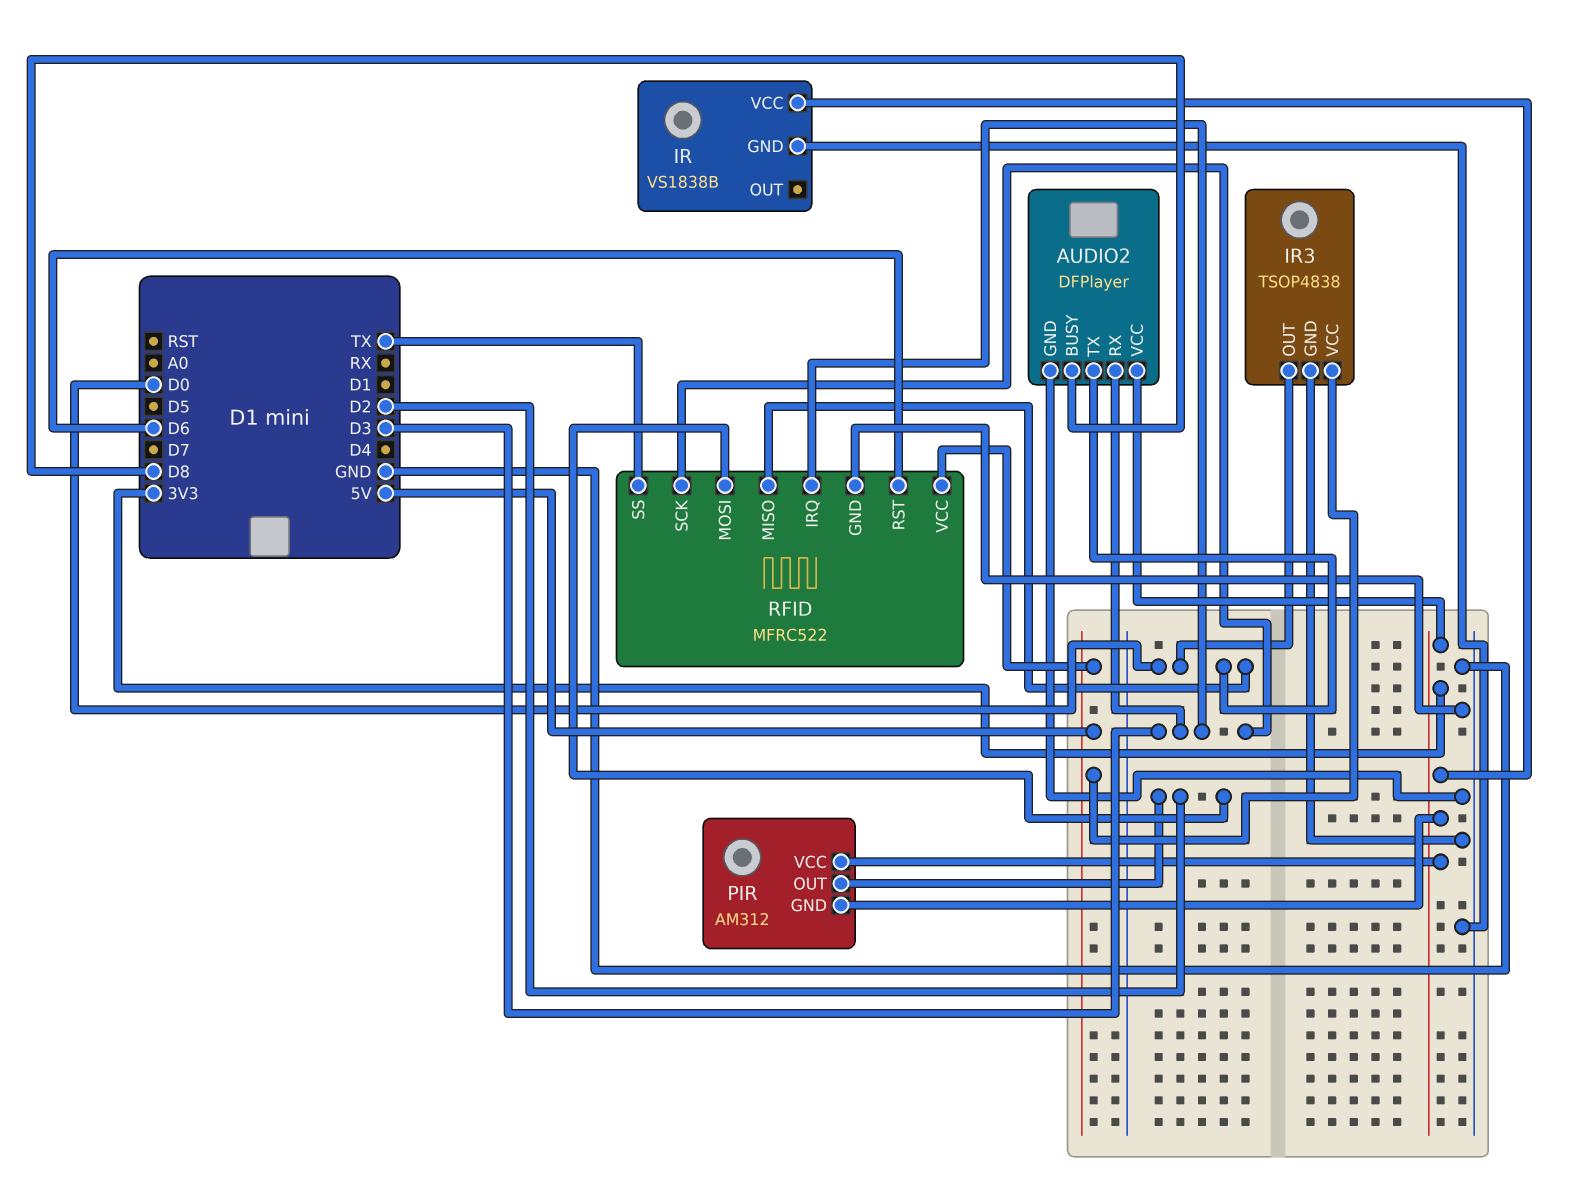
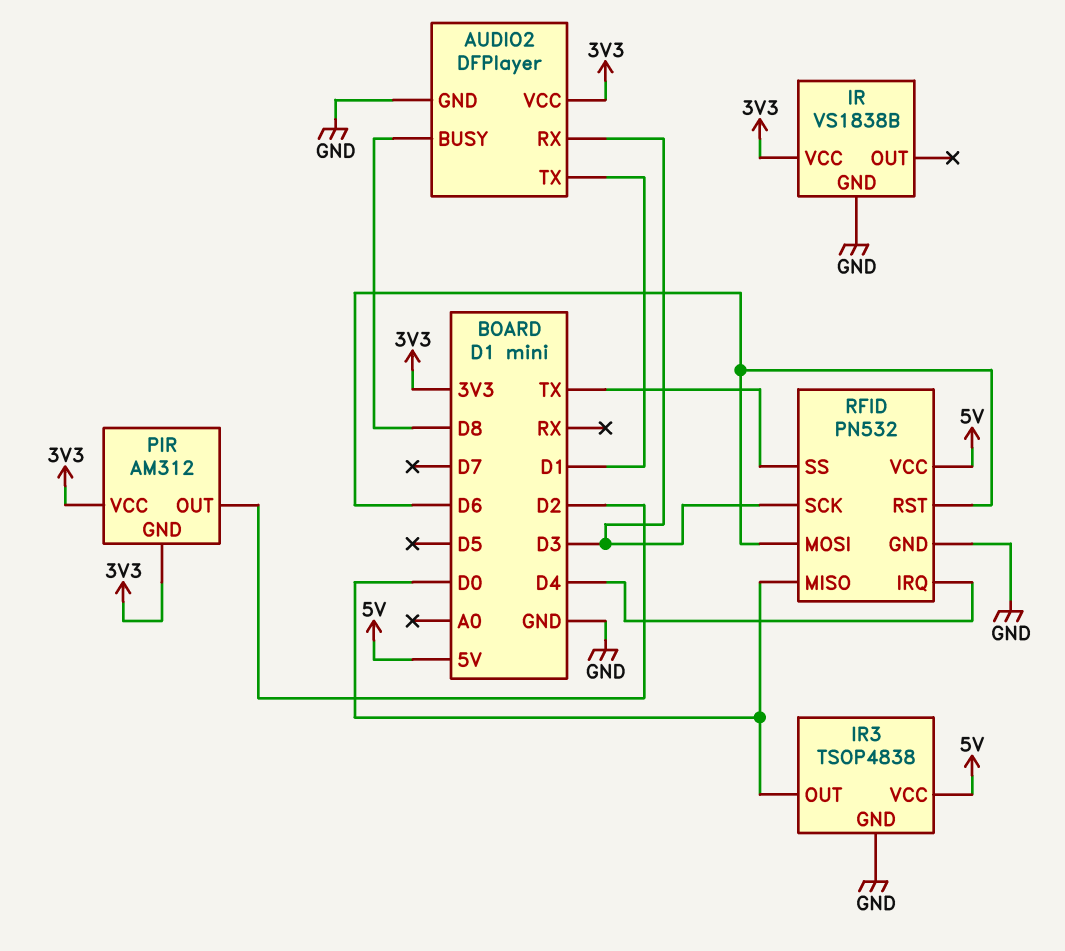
AUDIO2 pin TX: D0 -> D1
RFID: MFRC522 -> PN532
RFID pin IRQ: D3 -> D4
RFID pin MOSI: D2 -> D6

